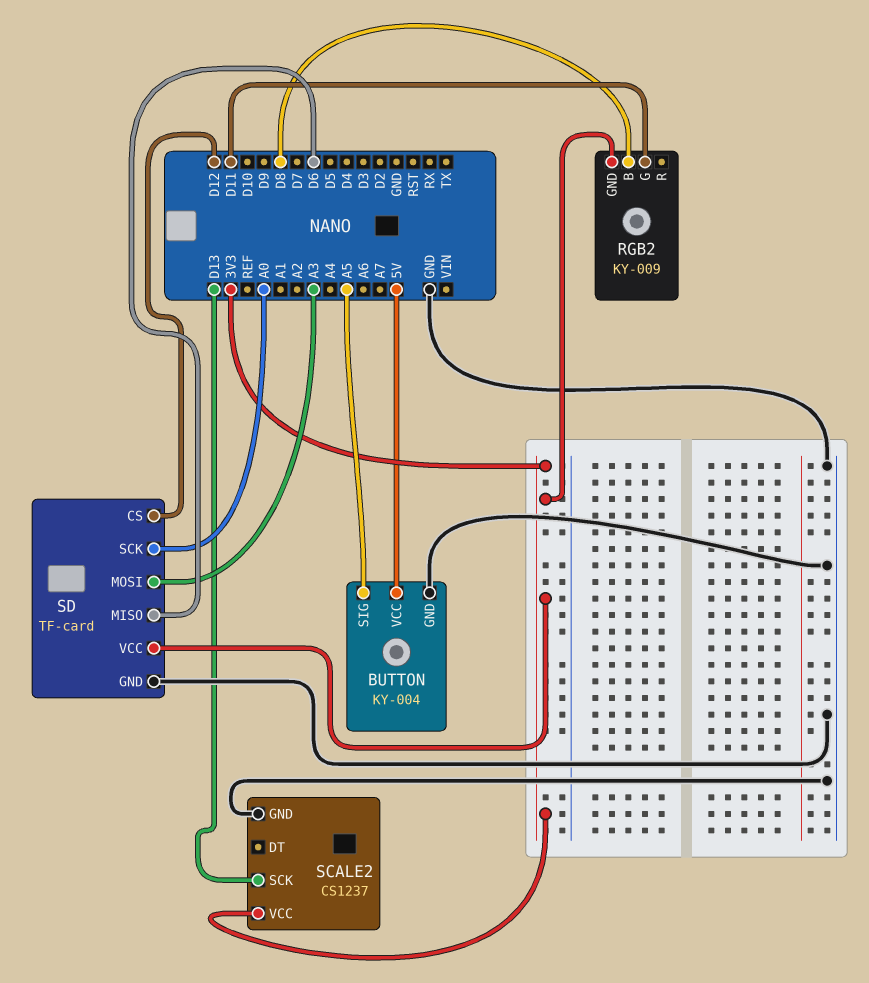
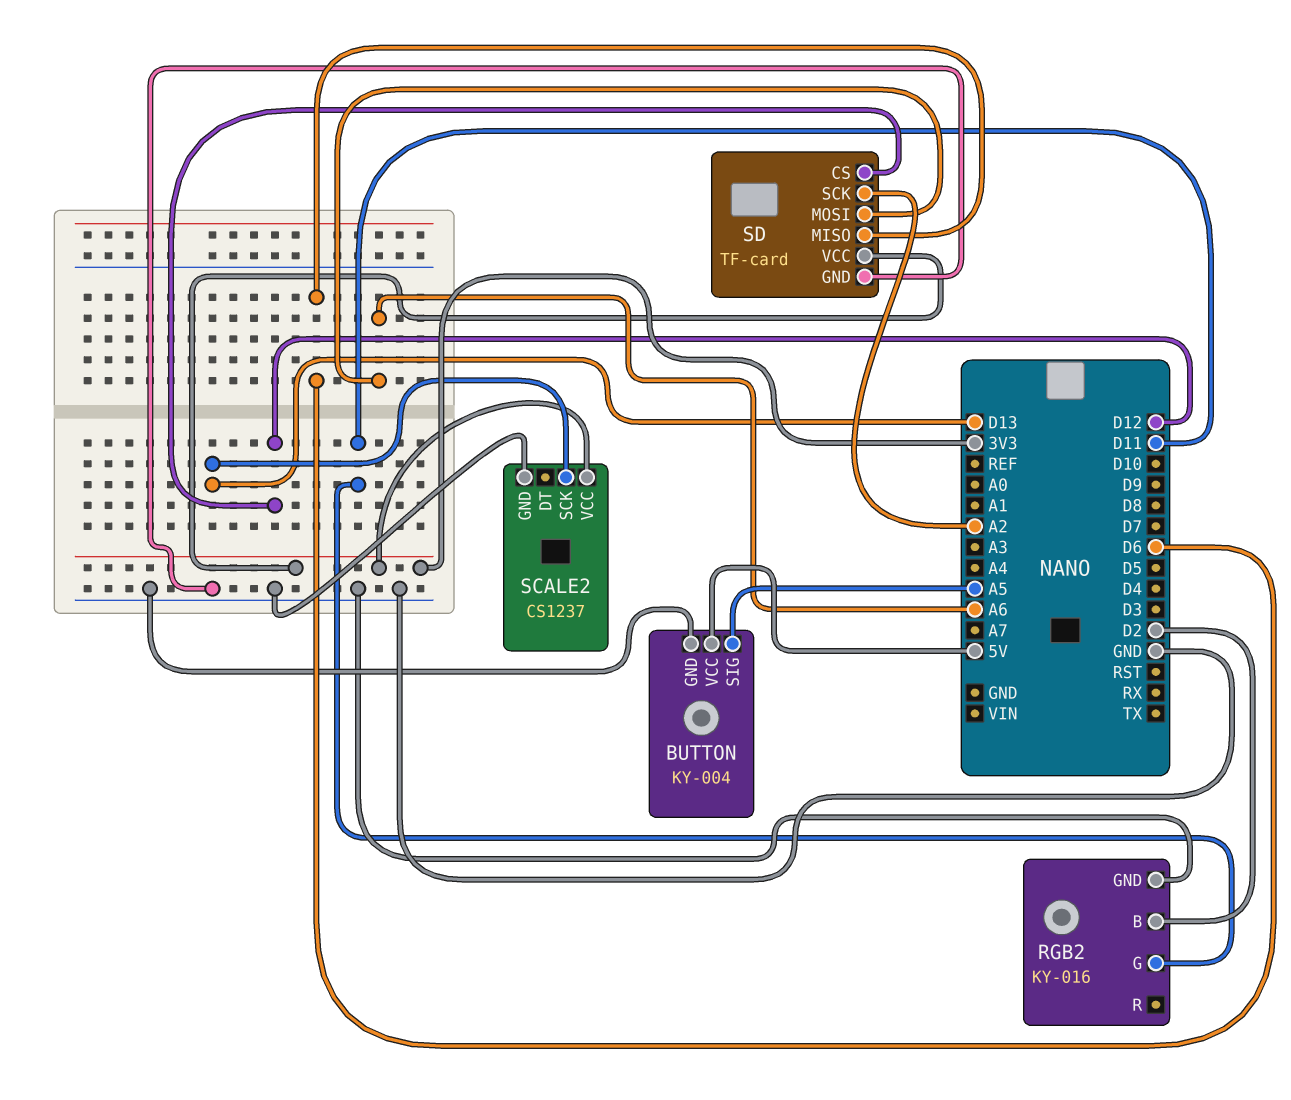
RGB2: KY-009 -> KY-016
RGB2 pin B: D8 -> D2
RGB2 pin GND: 3V3 -> GND
SD pin MOSI: A3 -> A6
SD pin SCK: A0 -> A2

